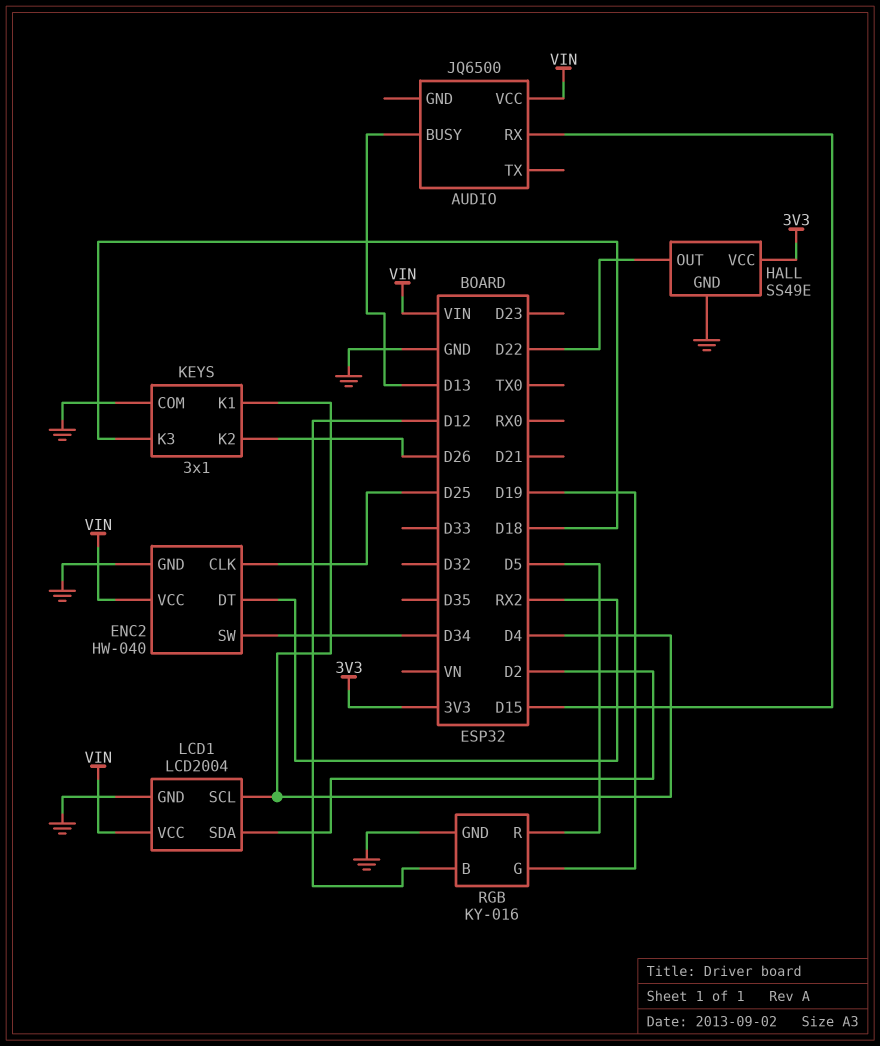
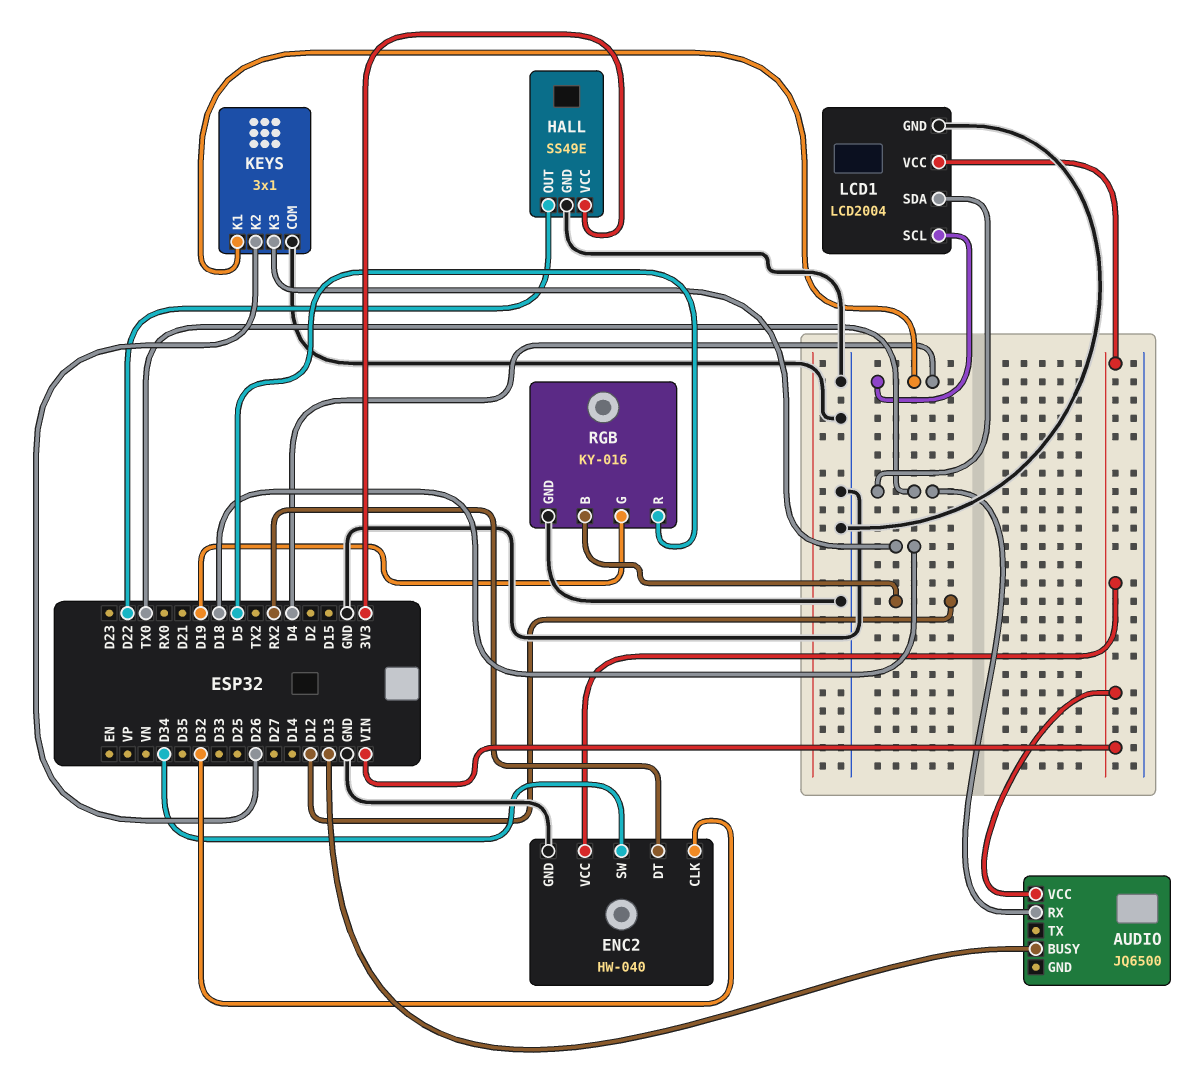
AUDIO pin RX: D15 -> TX0
ENC2 pin CLK: D25 -> D32
LCD1 pin SDA: D2 -> TX0

